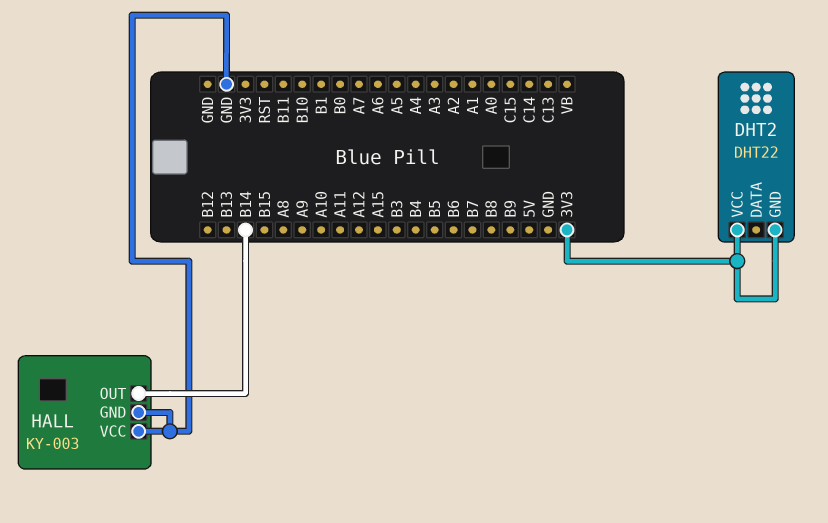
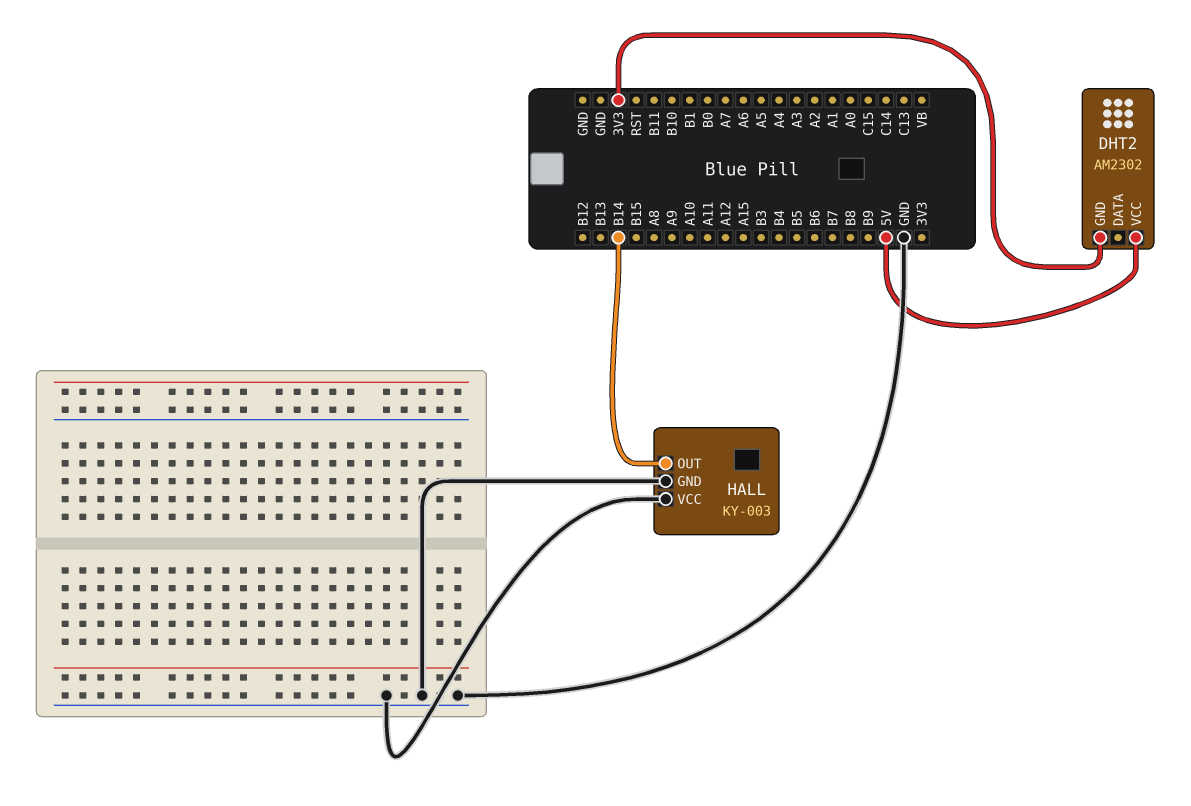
DHT2: DHT22 -> AM2302
DHT2 pin VCC: 3V3 -> 5V

